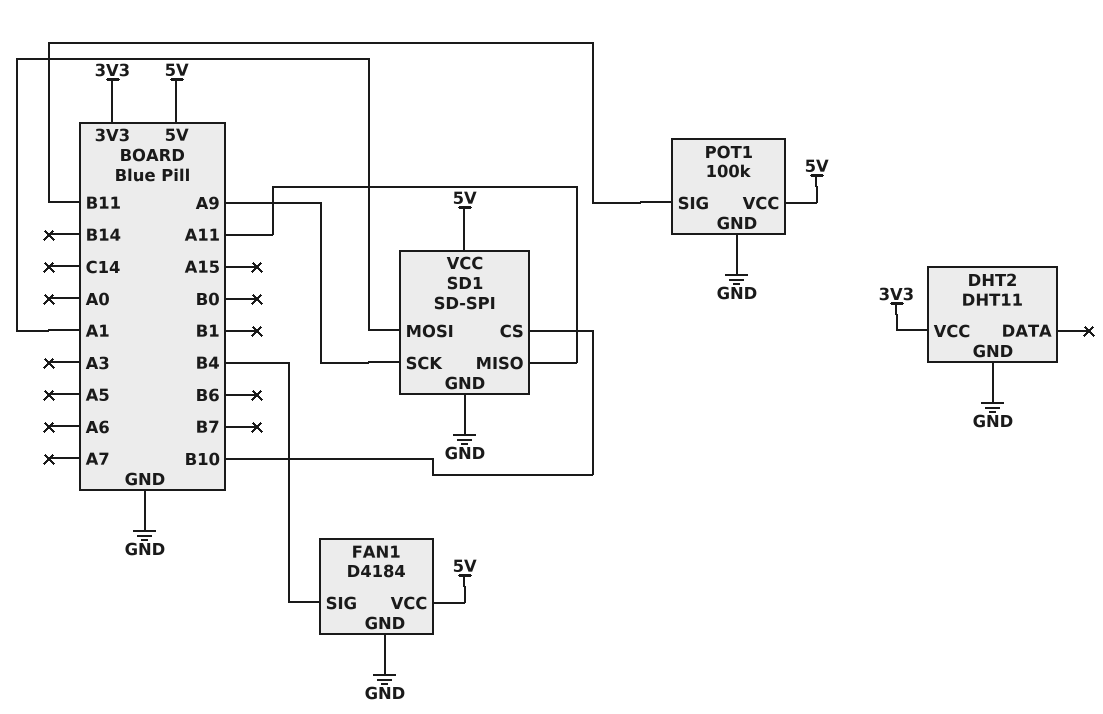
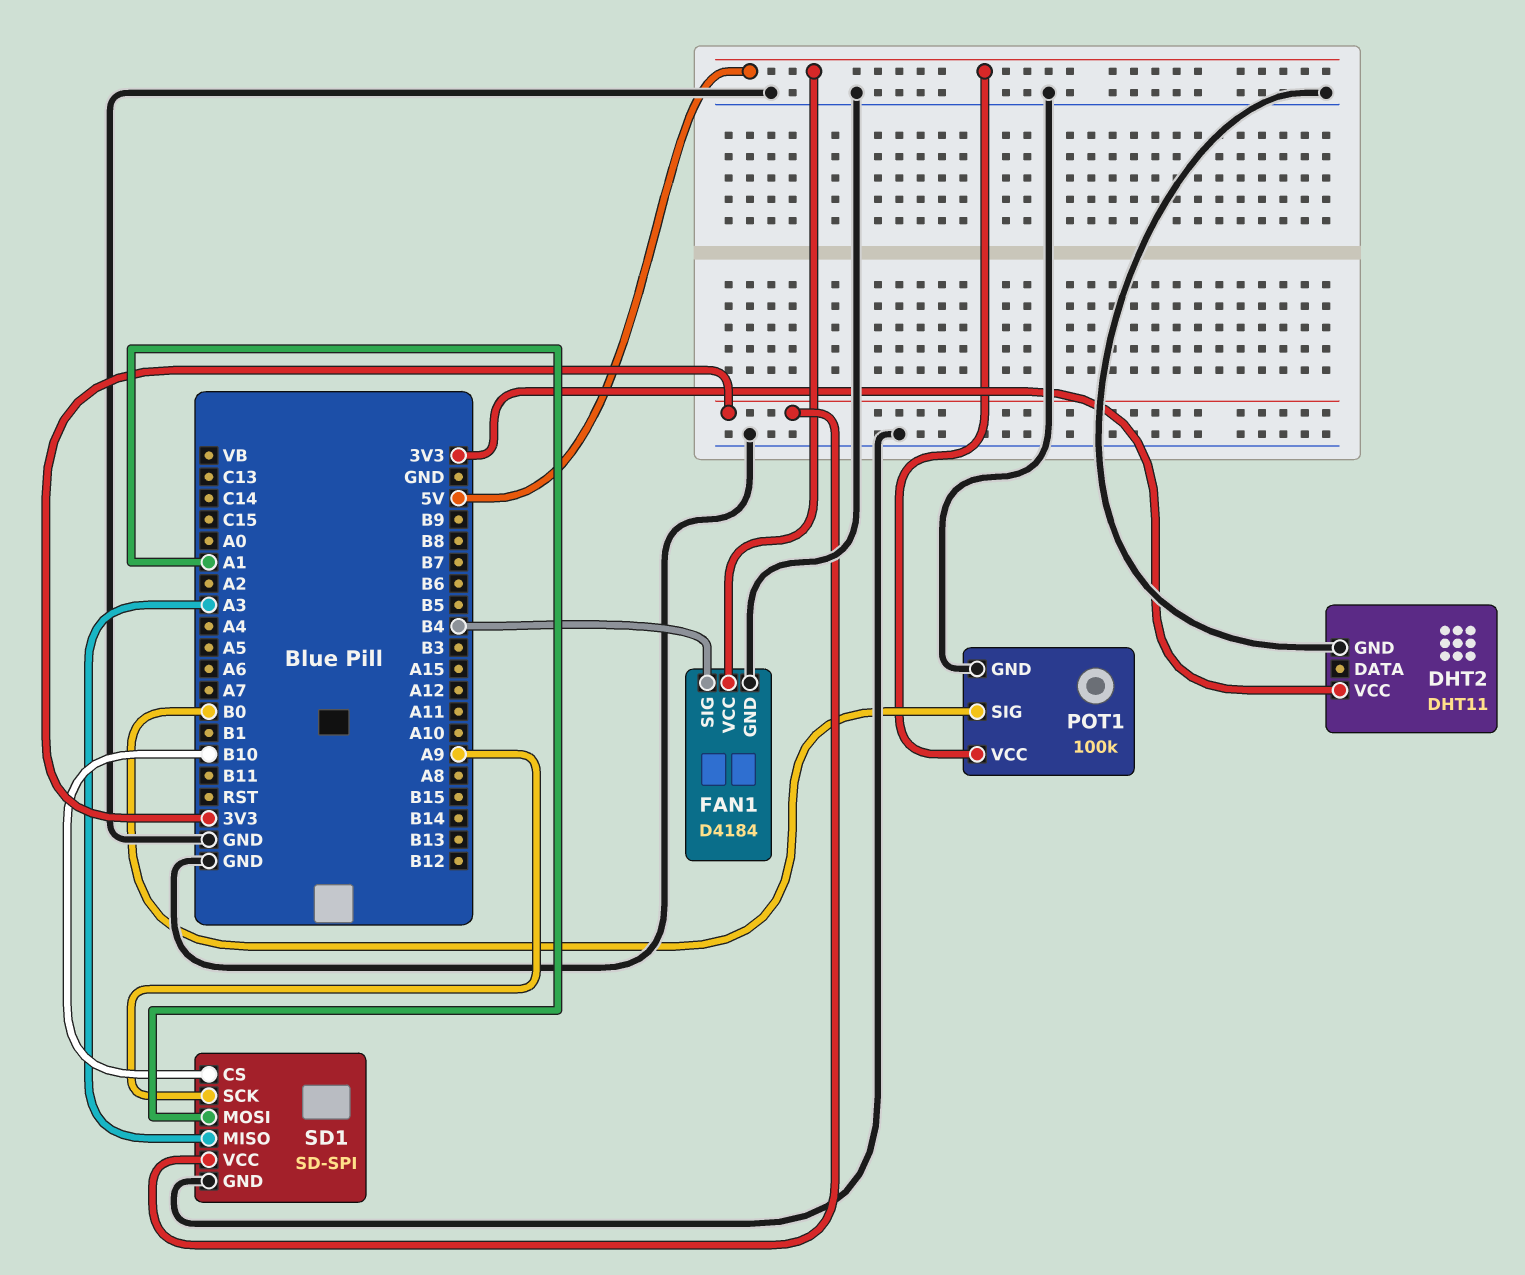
POT1 pin SIG: B11 -> B0
SD1 pin MISO: A11 -> A3
SD1 pin VCC: 5V -> 3V3

